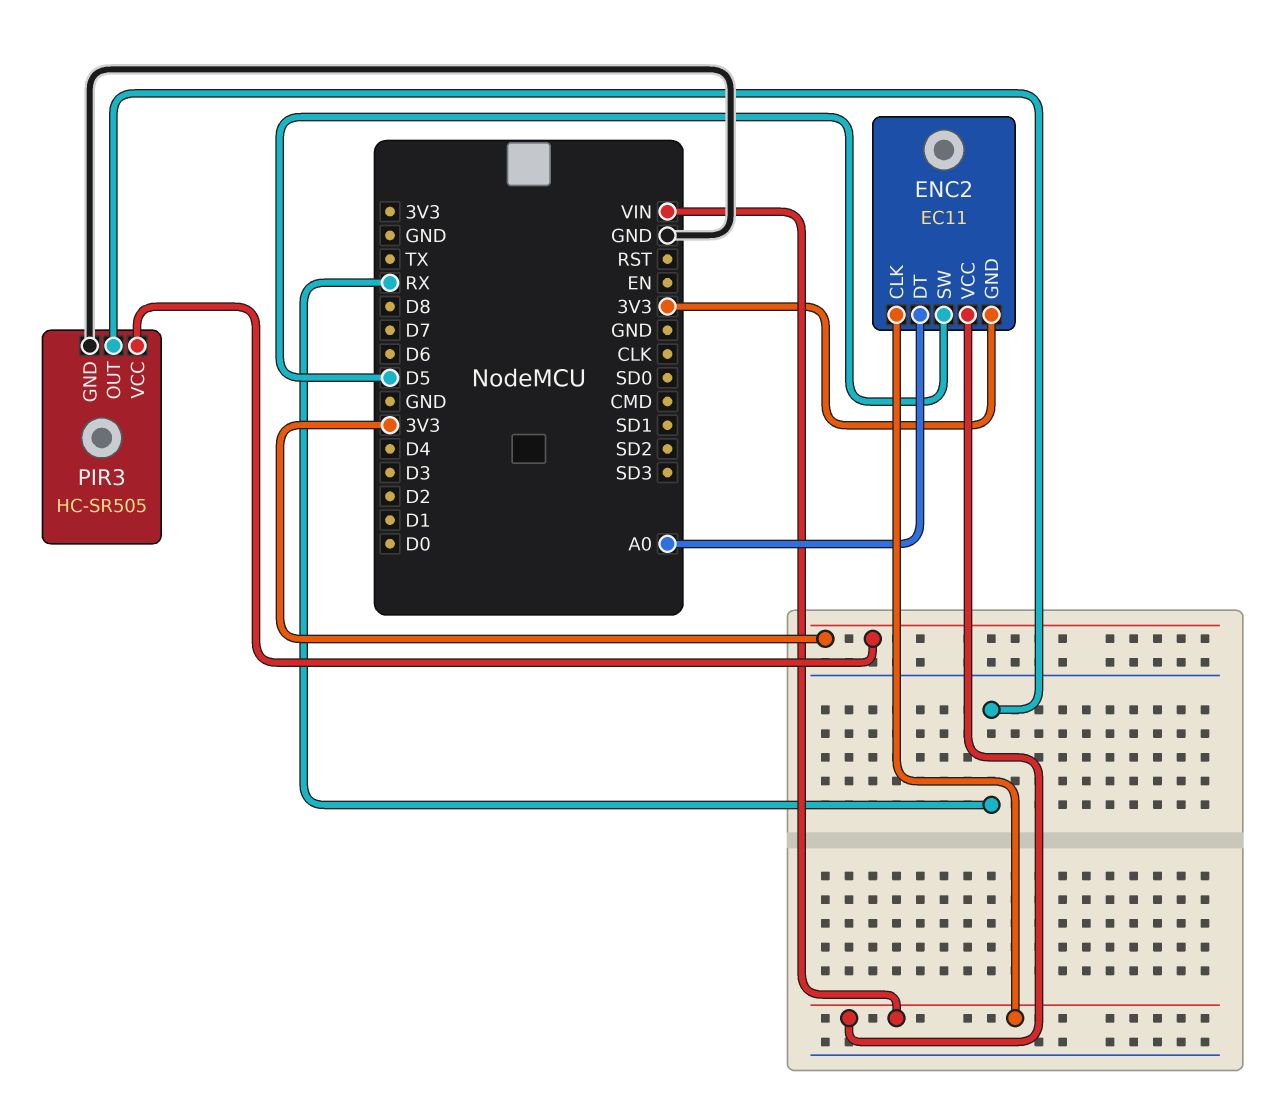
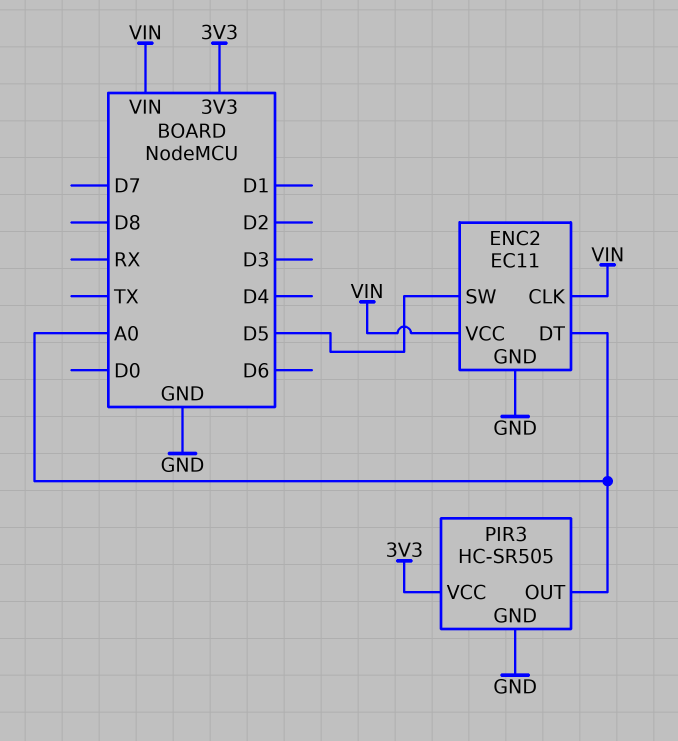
ENC2 pin GND: 3V3 -> GND
PIR3 pin OUT: RX -> A0

